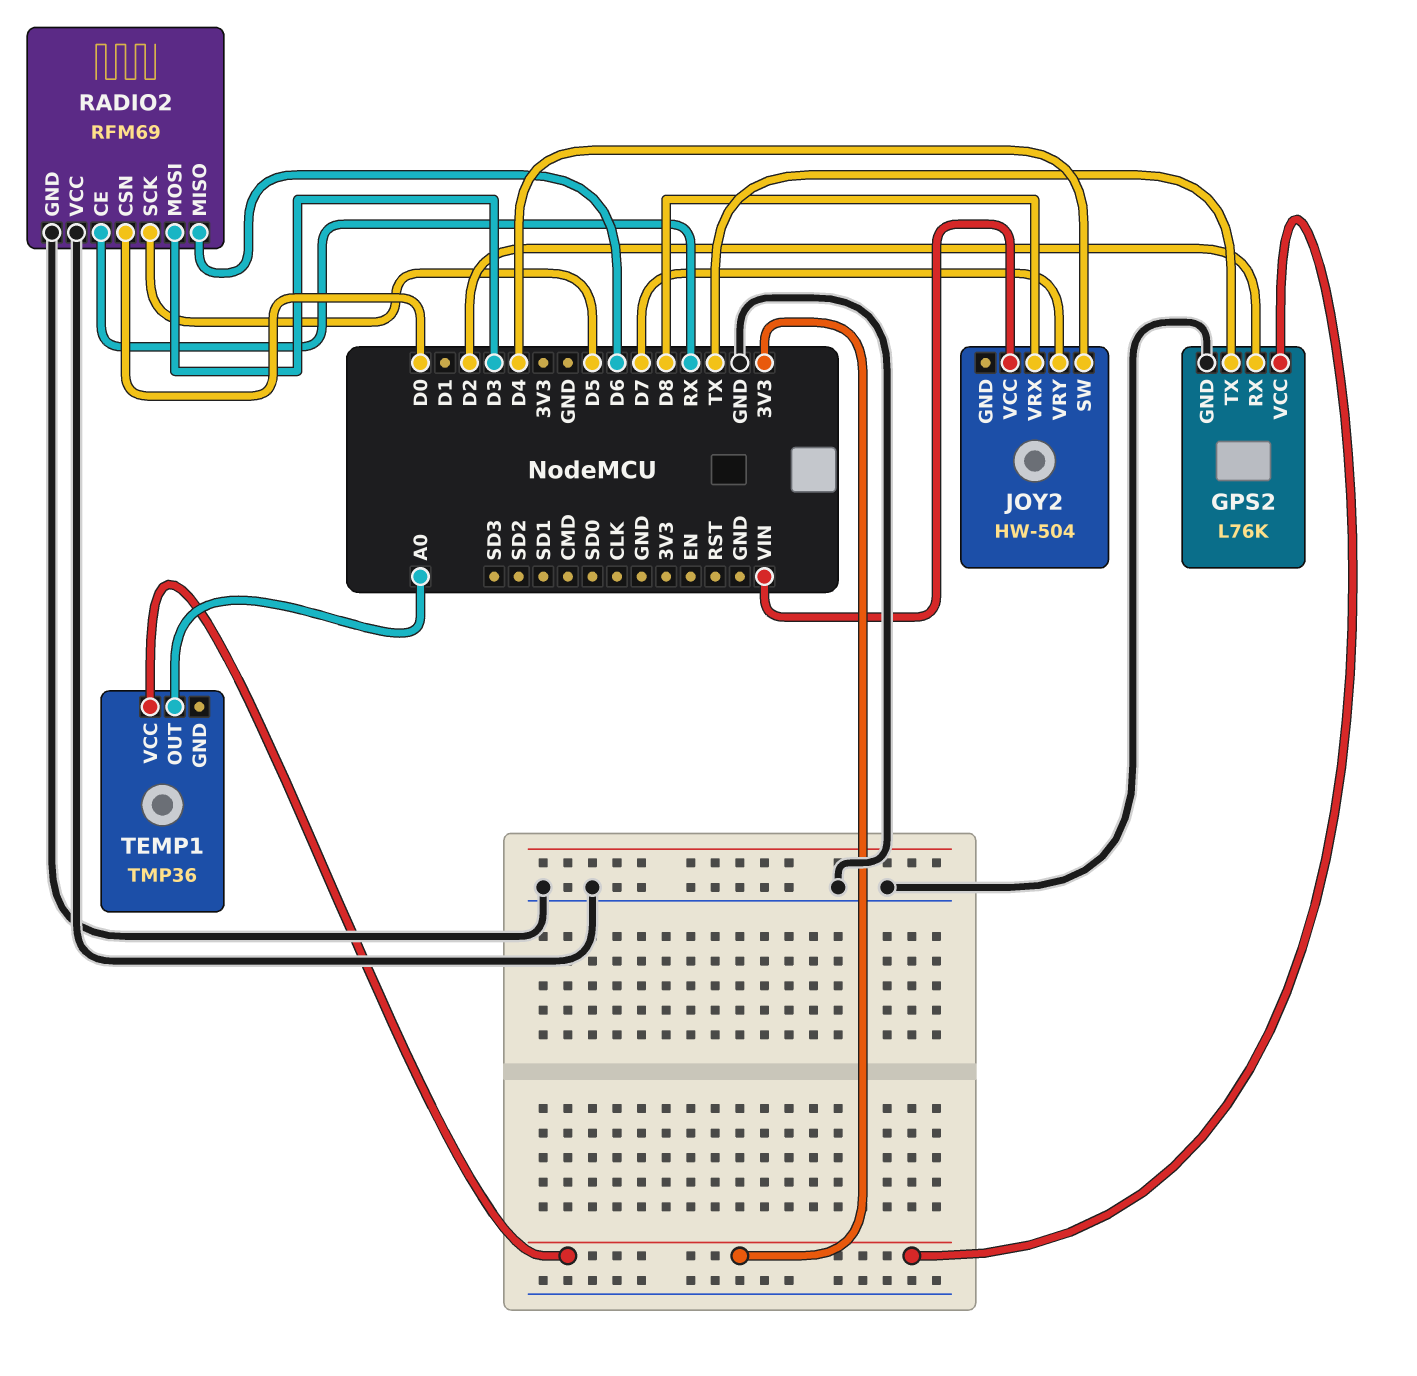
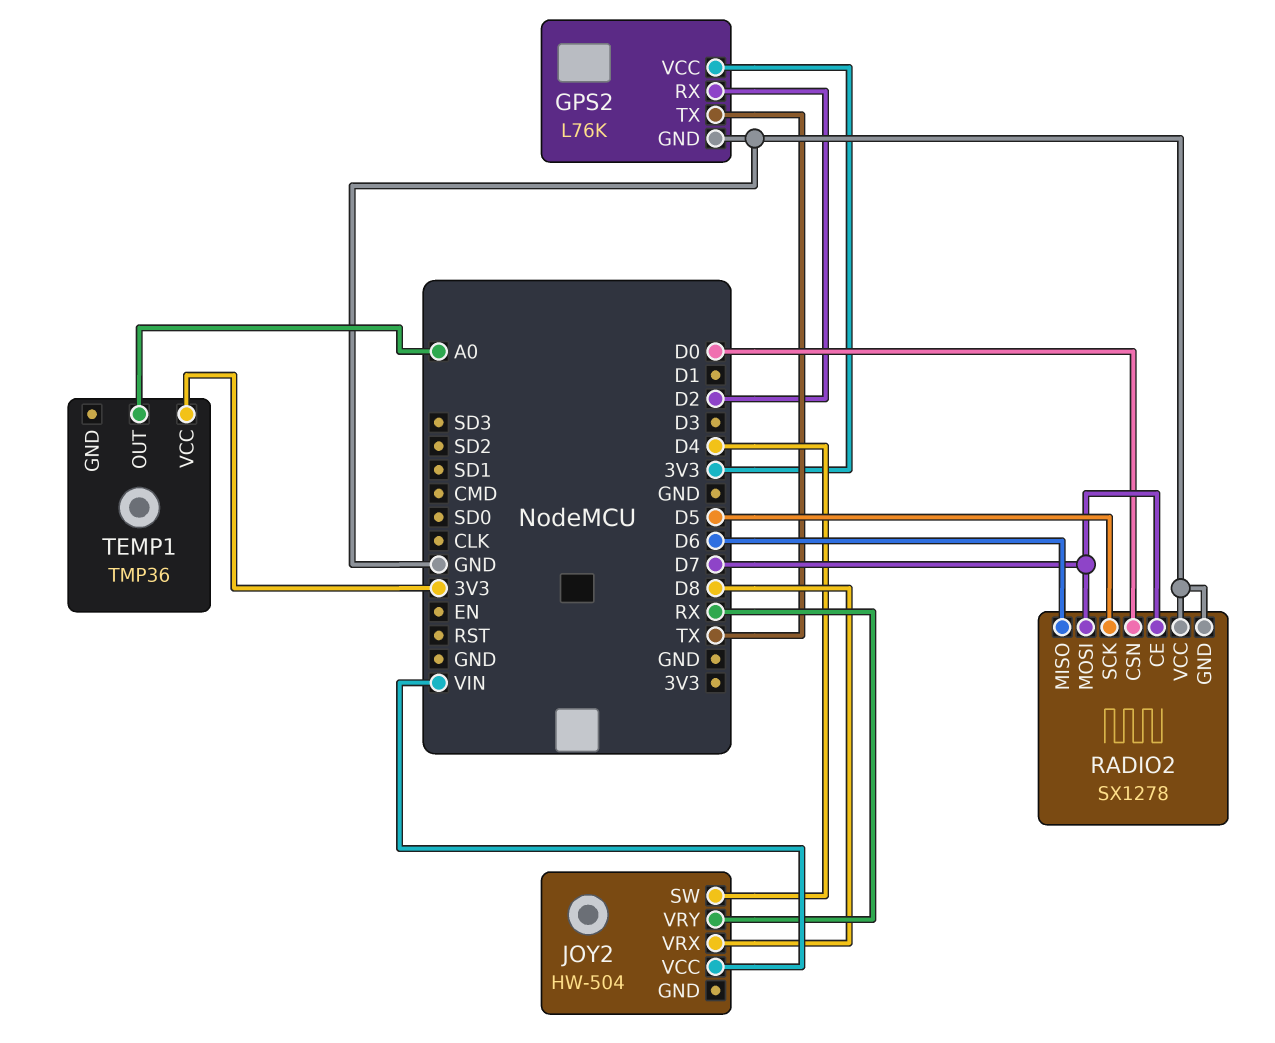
JOY2 pin VRY: D7 -> RX
RADIO2: RFM69 -> SX1278
RADIO2 pin CE: RX -> D7
RADIO2 pin MOSI: D3 -> D7

